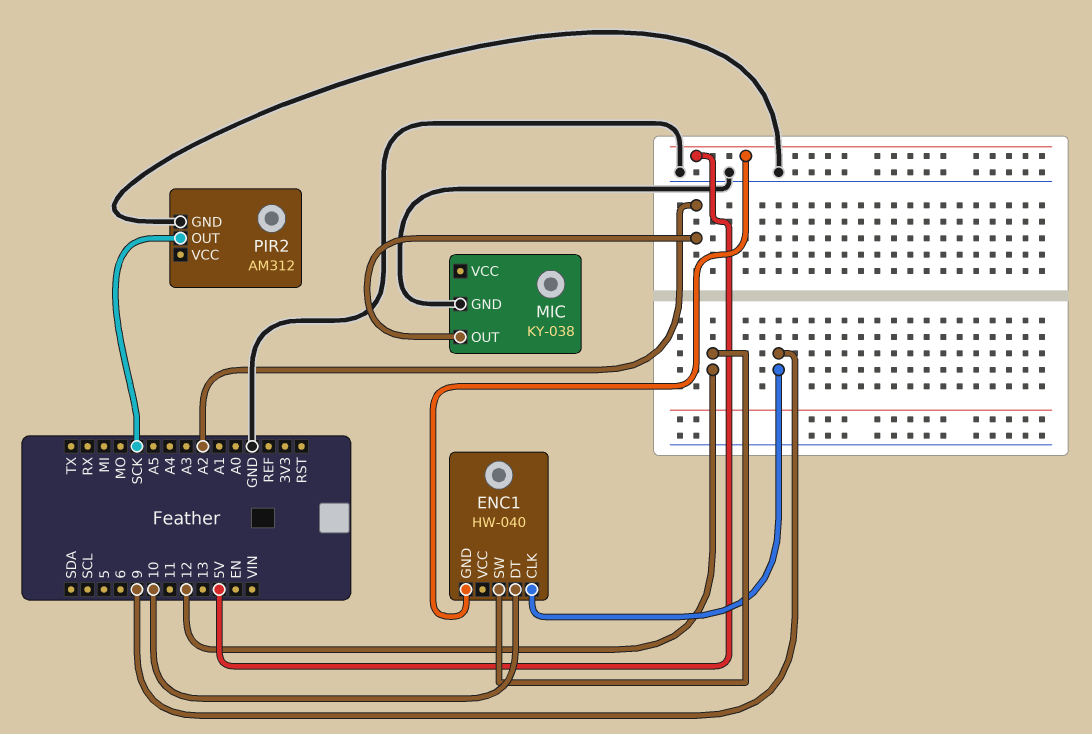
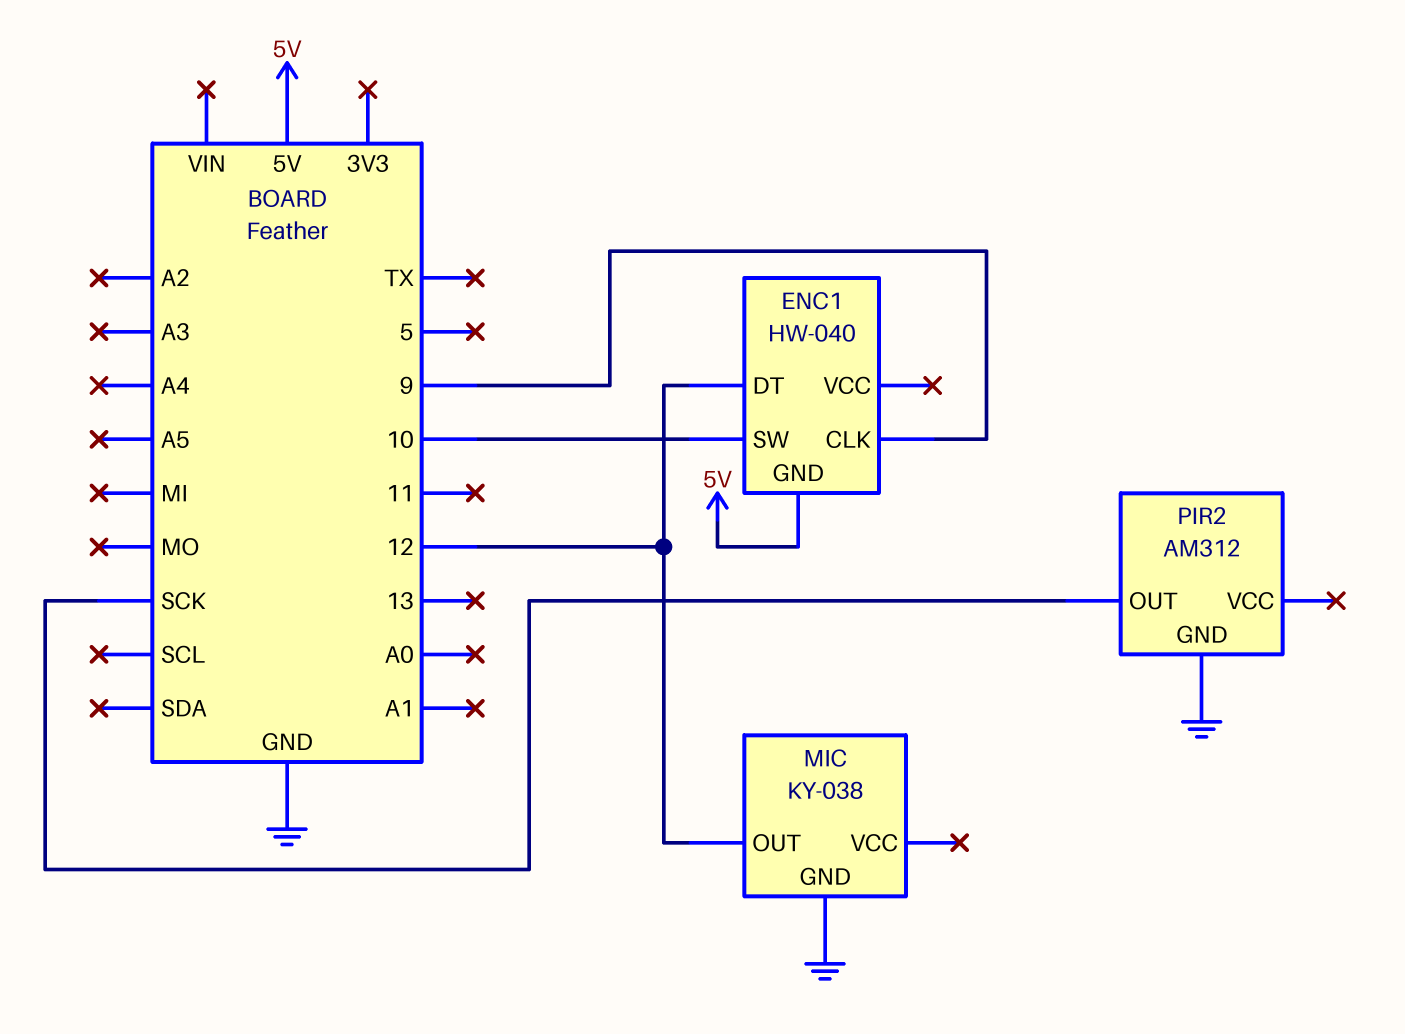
ENC1 pin DT: 10 -> 12
ENC1 pin SW: 12 -> 10
MIC pin OUT: A2 -> 12

